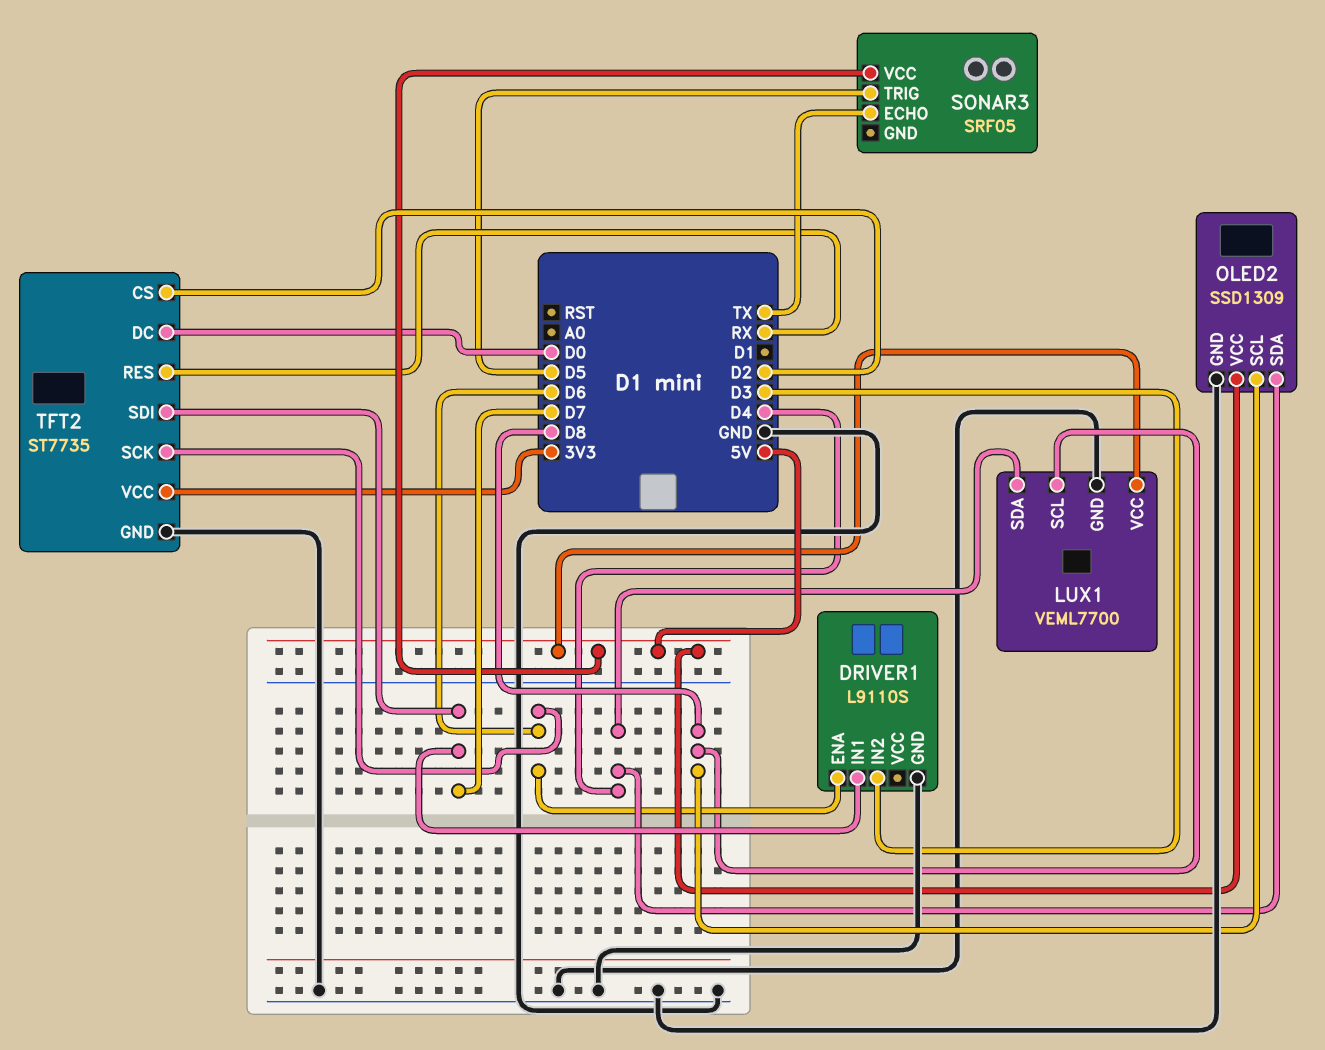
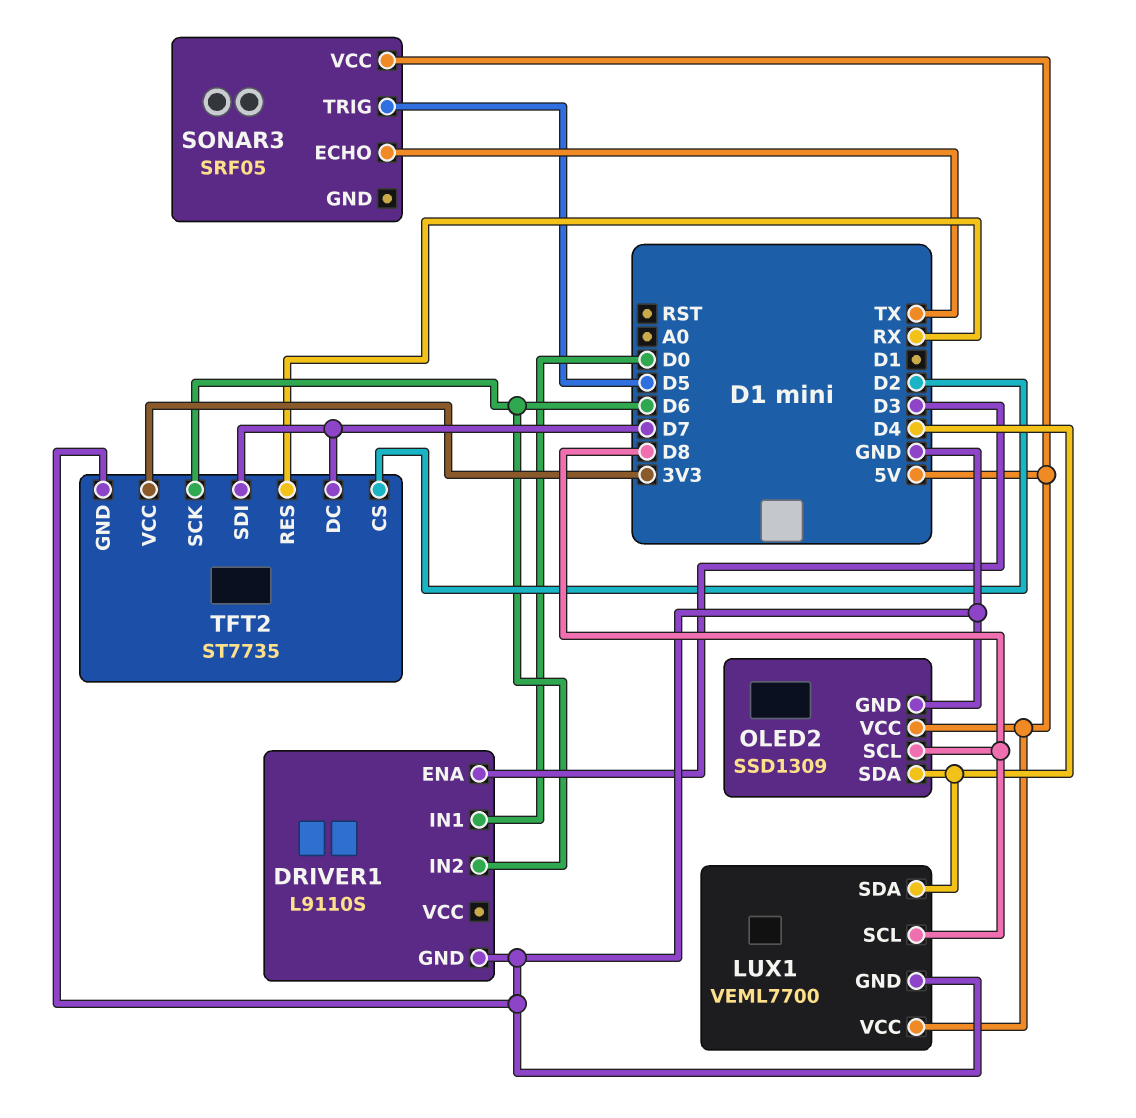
DRIVER1 pin ENA: D6 -> D3
DRIVER1 pin IN1: D7 -> D0
DRIVER1 pin IN2: D3 -> D6
TFT2 pin DC: D0 -> D7

